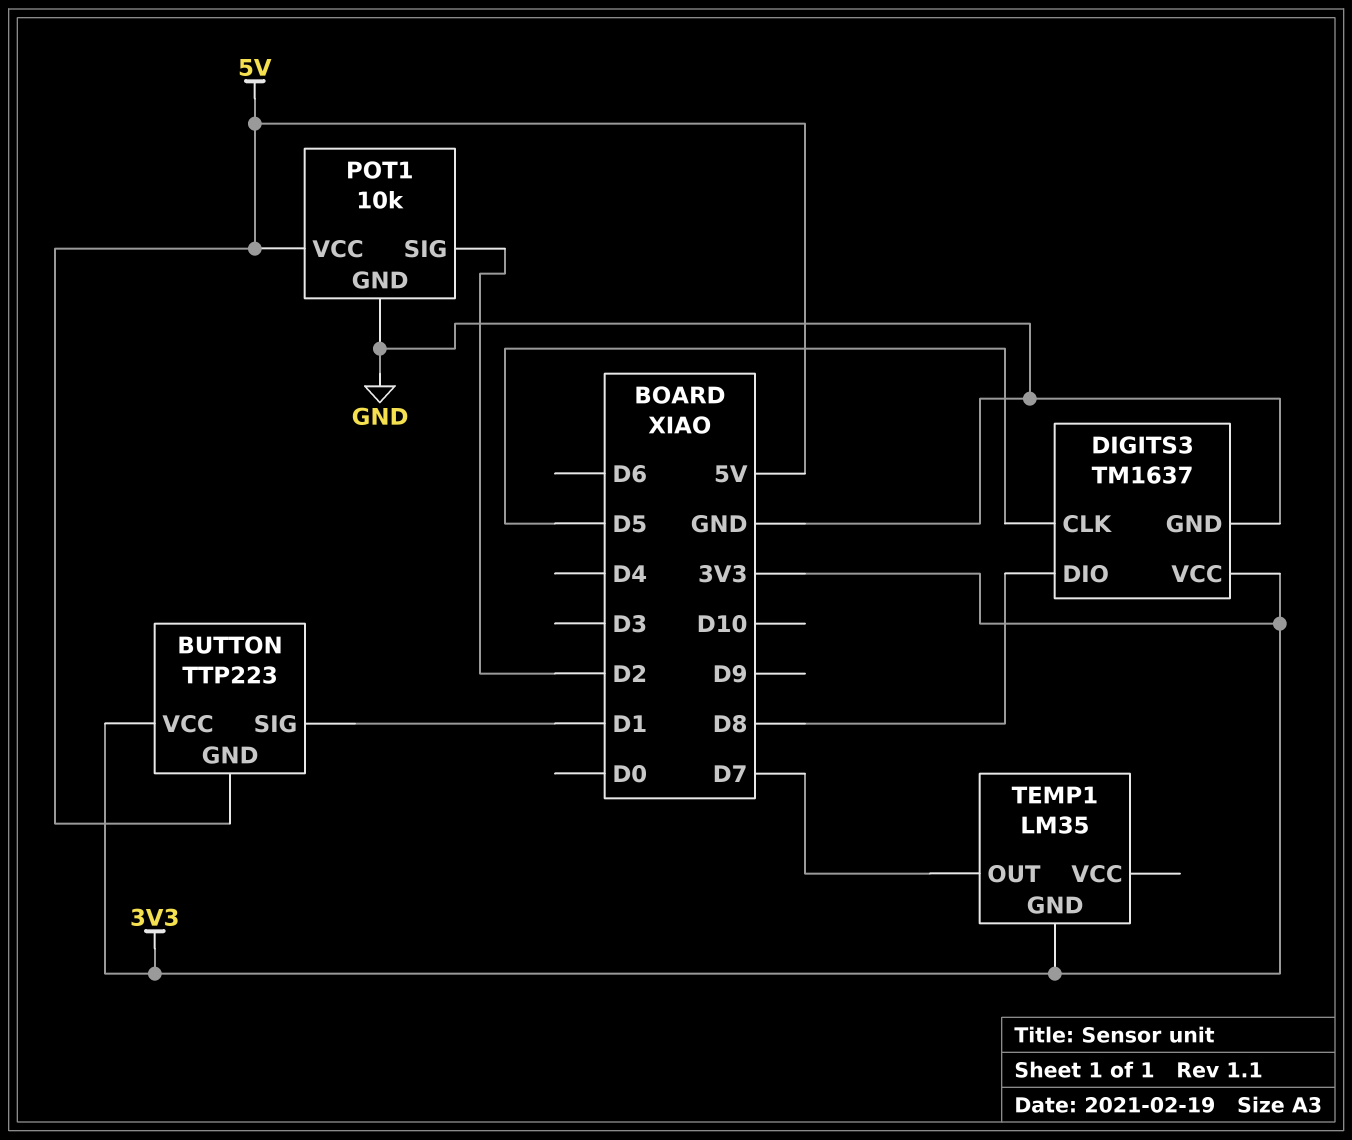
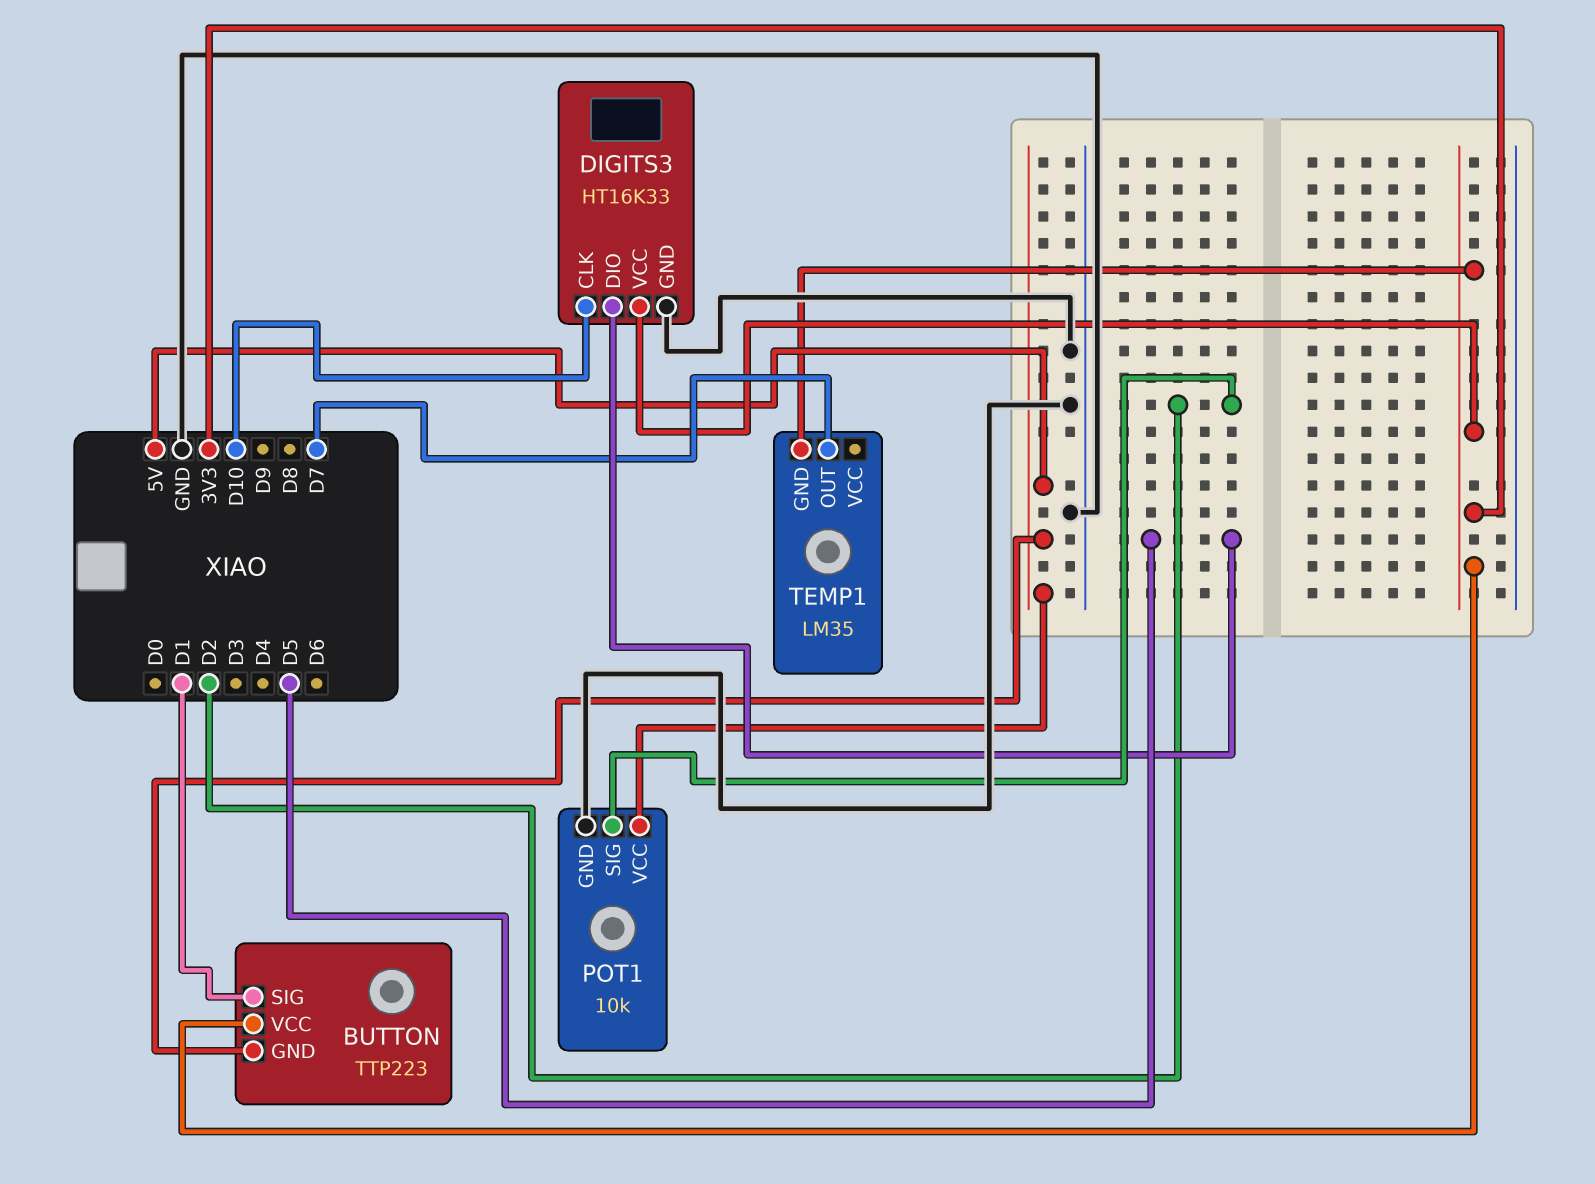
DIGITS3: TM1637 -> HT16K33
DIGITS3 pin CLK: D5 -> D10
DIGITS3 pin DIO: D8 -> D5

